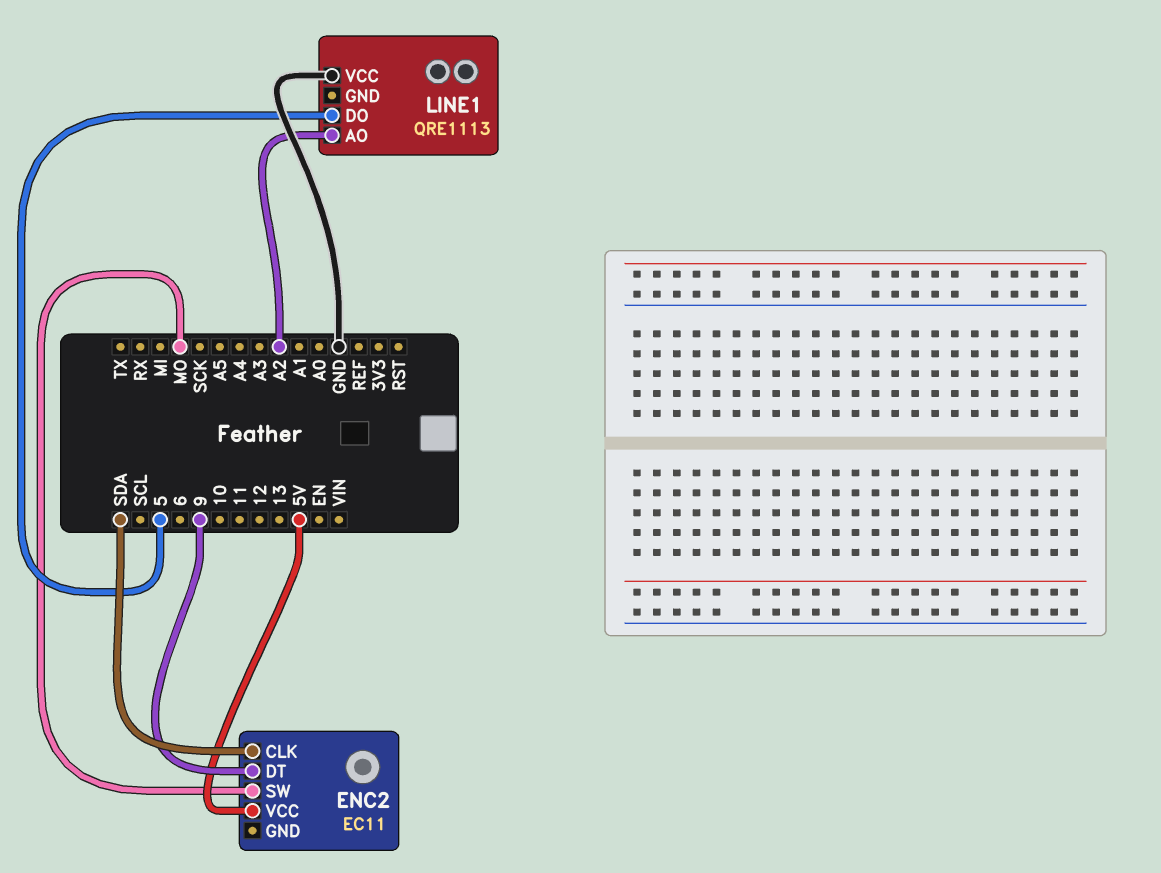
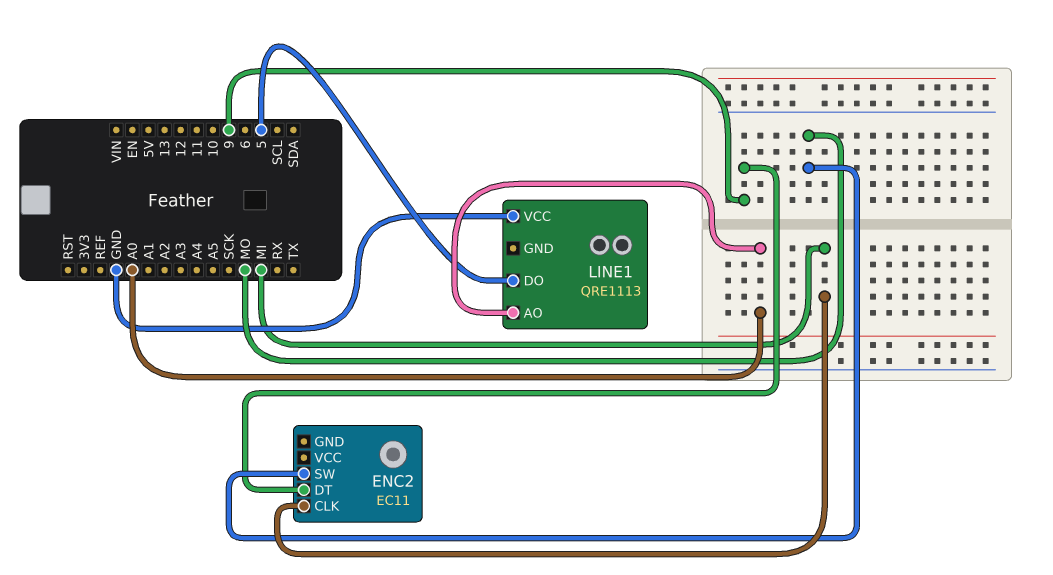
ENC2 pin CLK: SDA -> MI
ENC2 pin VCC: 5V -> none
LINE1 pin AO: A2 -> A0

